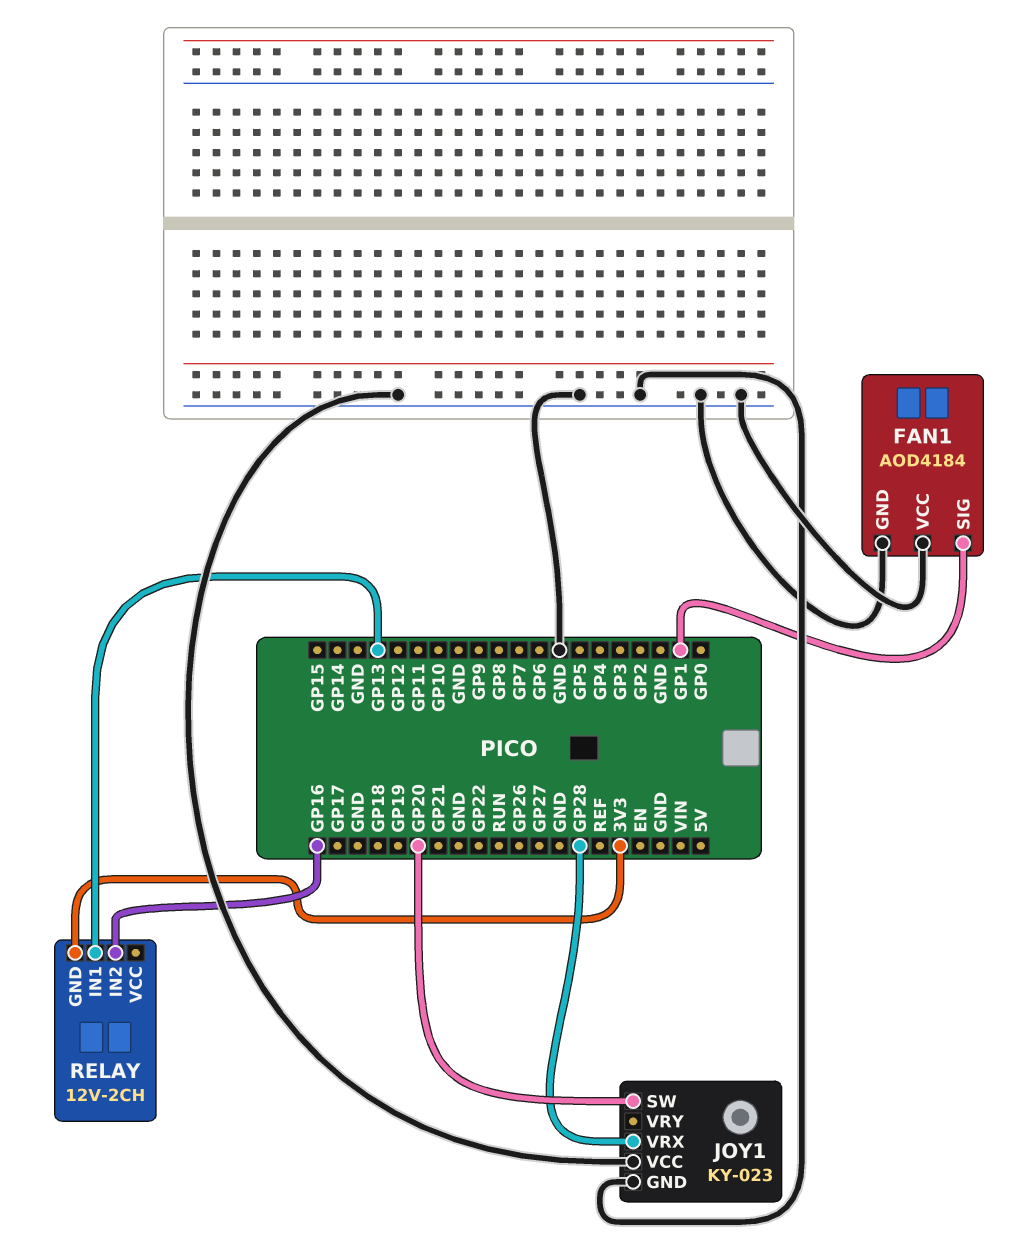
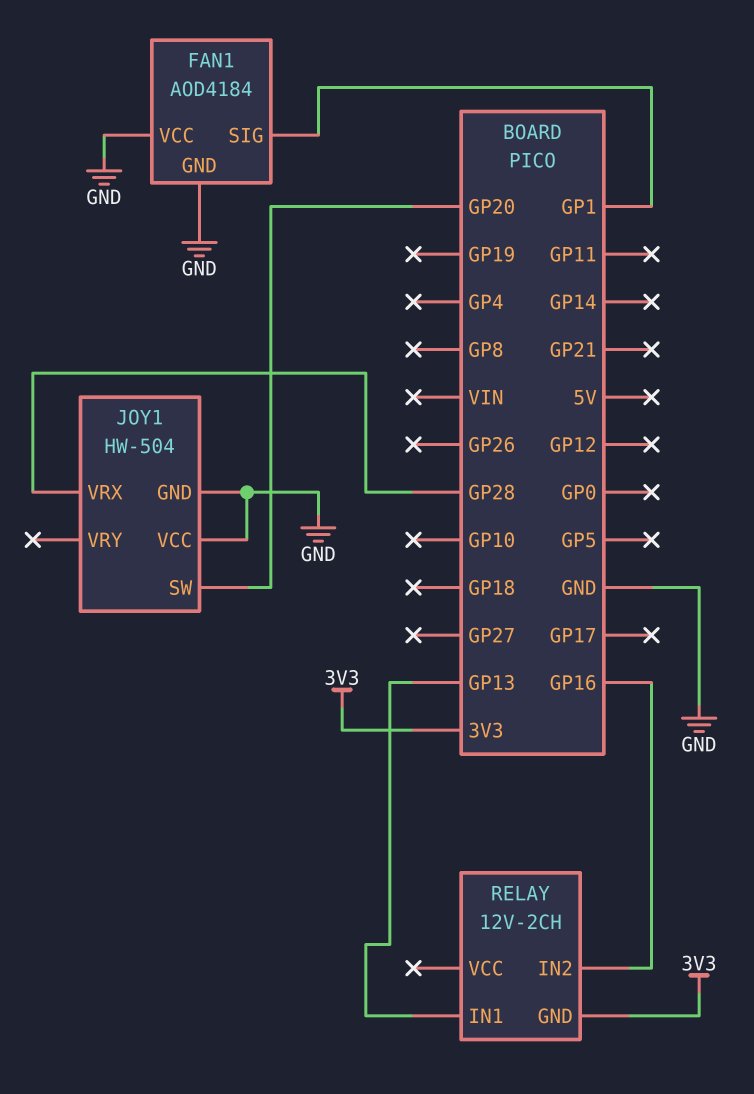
JOY1: KY-023 -> HW-504

